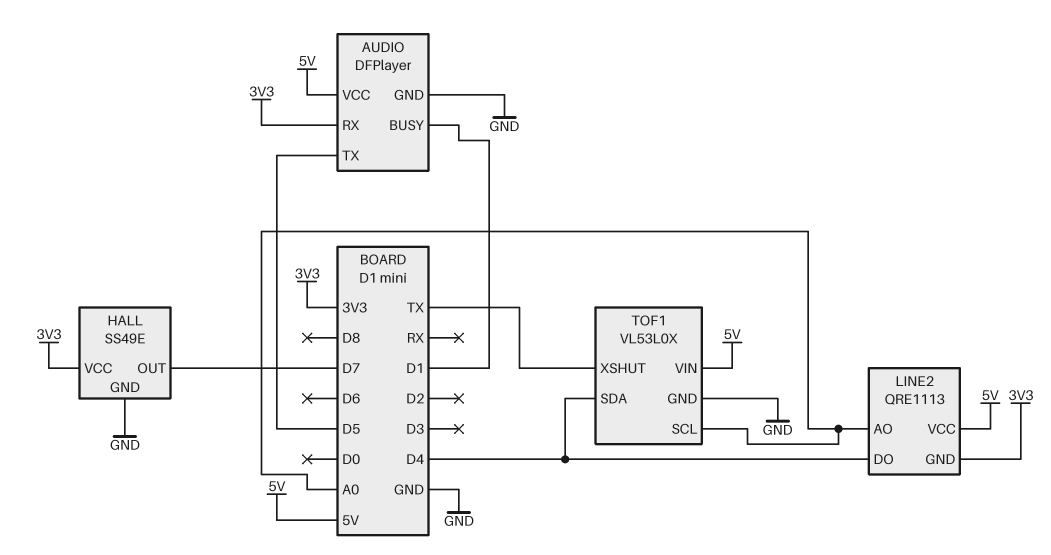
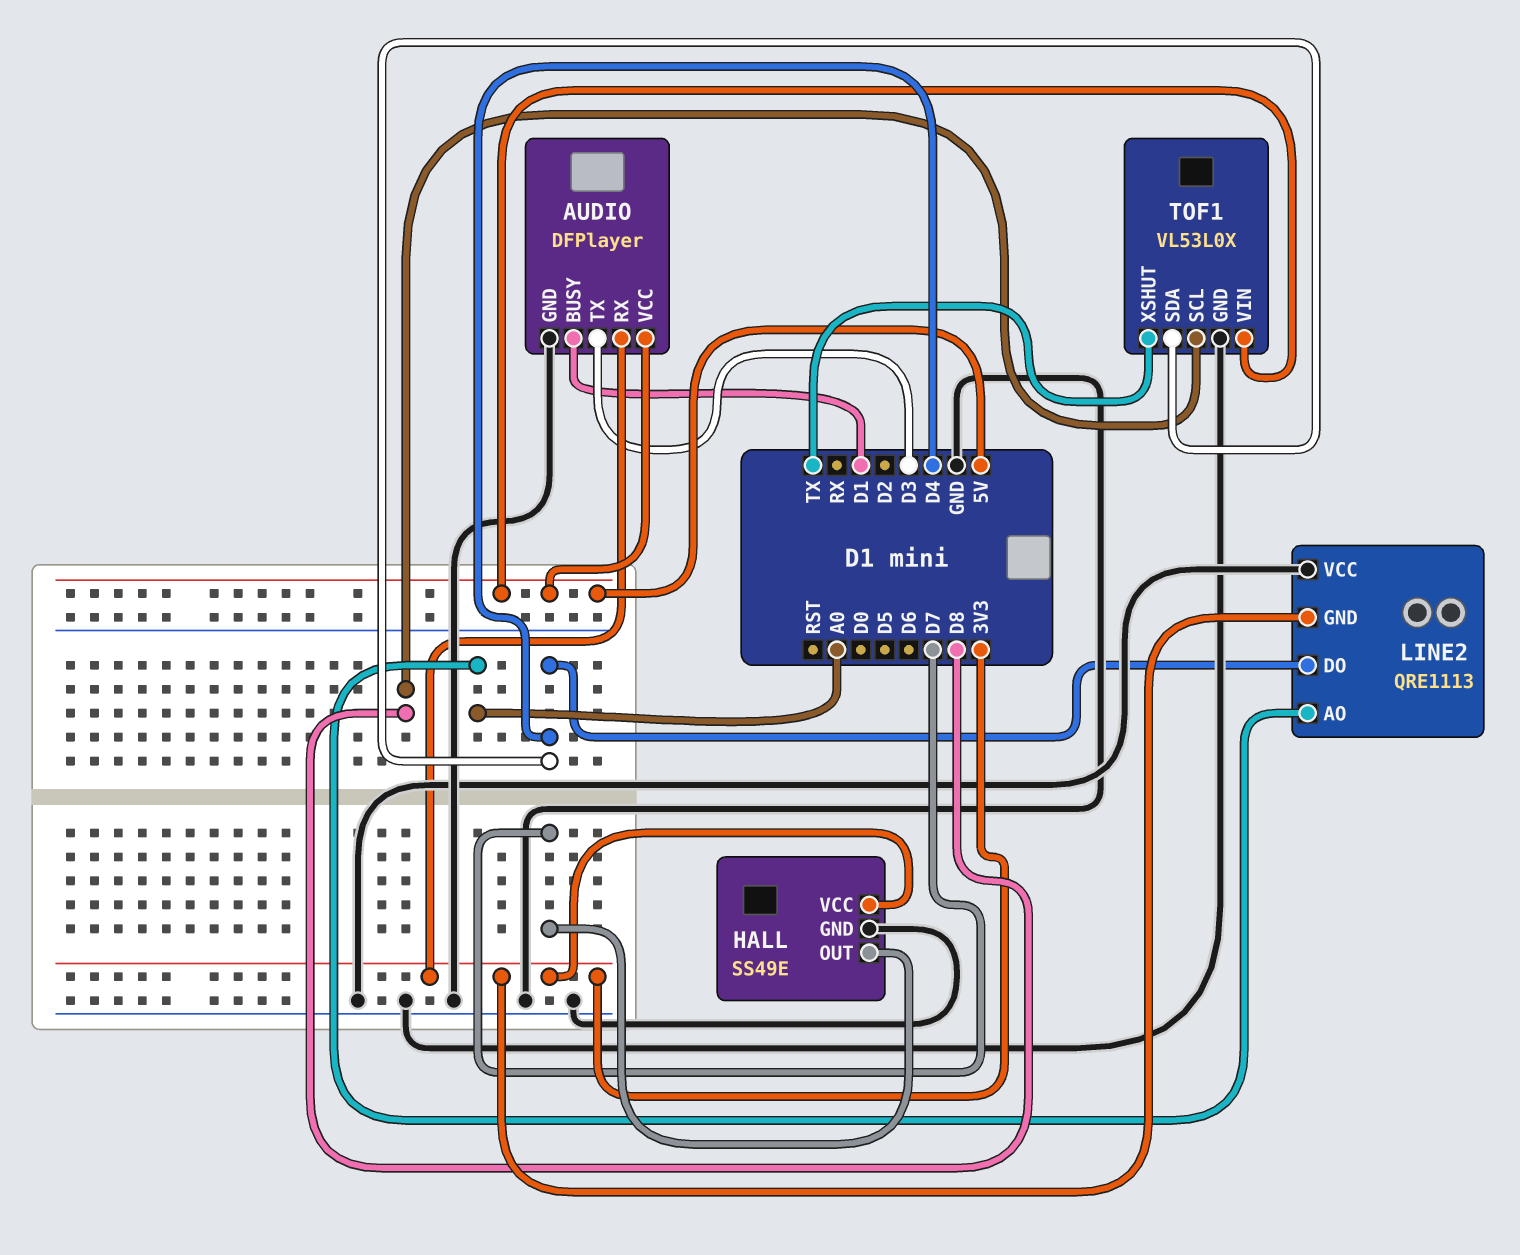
AUDIO pin TX: D5 -> D3
LINE2 pin VCC: 5V -> GND
TOF1 pin SCL: A0 -> D8

